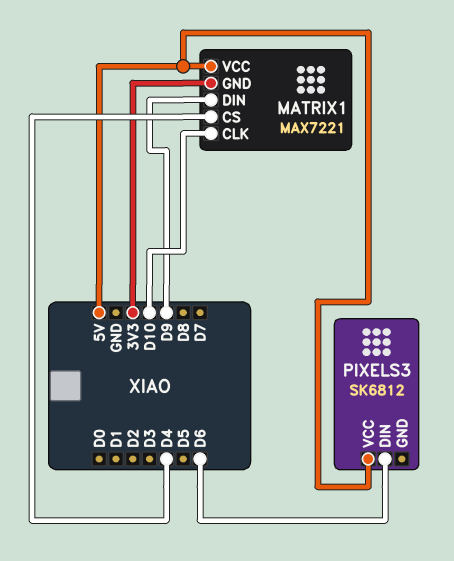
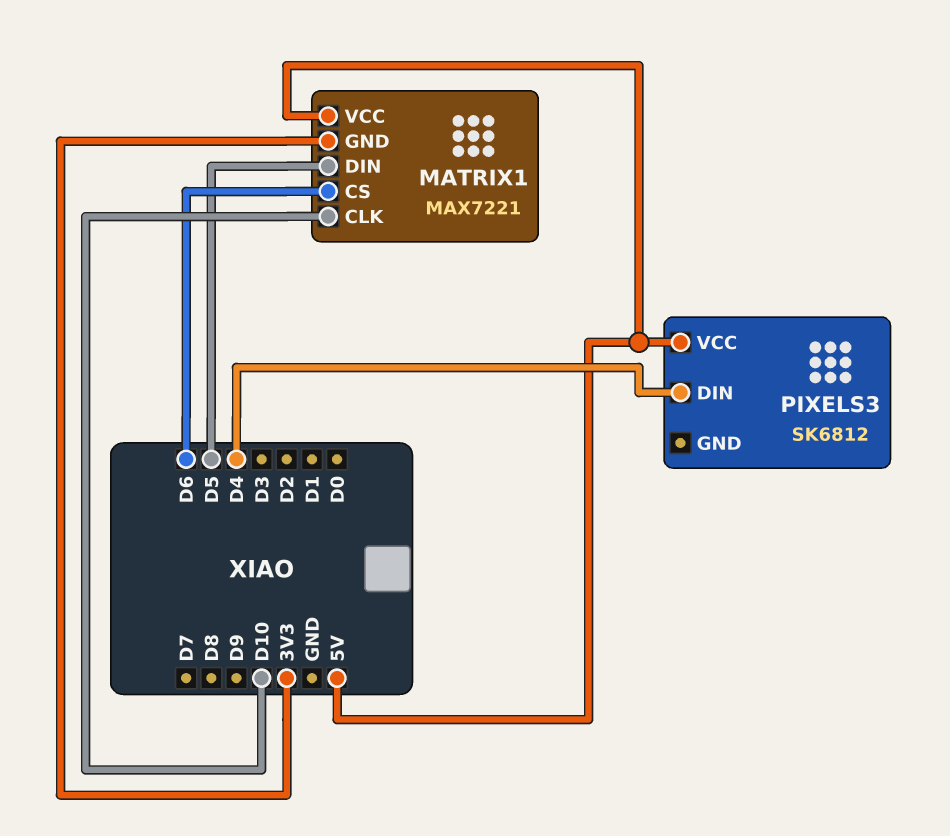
MATRIX1 pin CS: D4 -> D6
MATRIX1 pin DIN: D9 -> D5
PIXELS3 pin DIN: D6 -> D4

